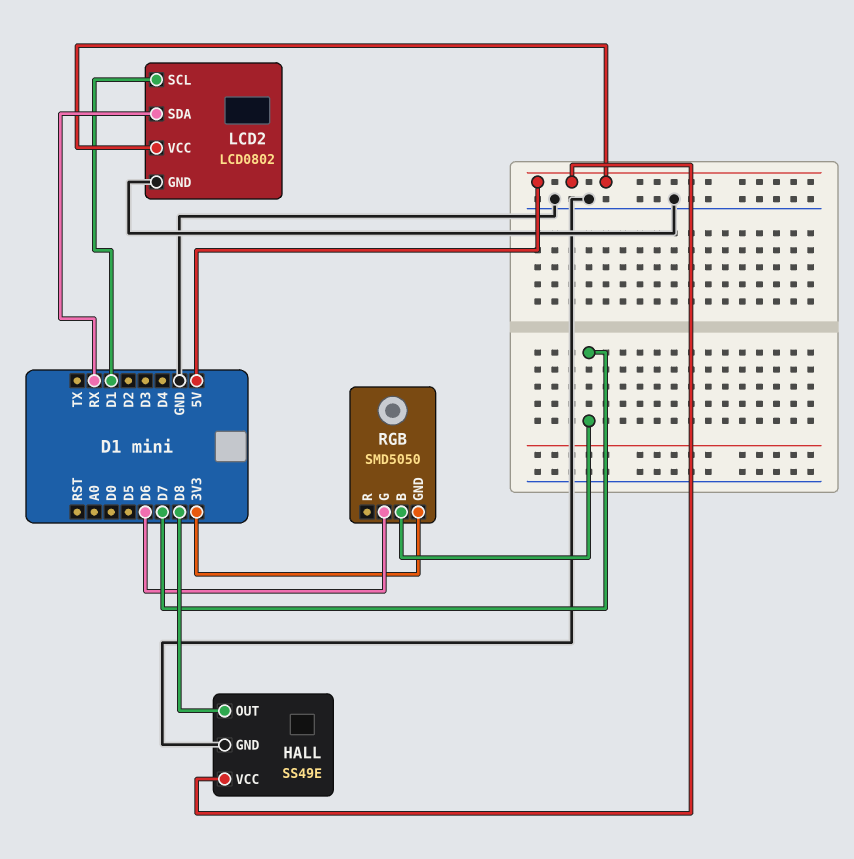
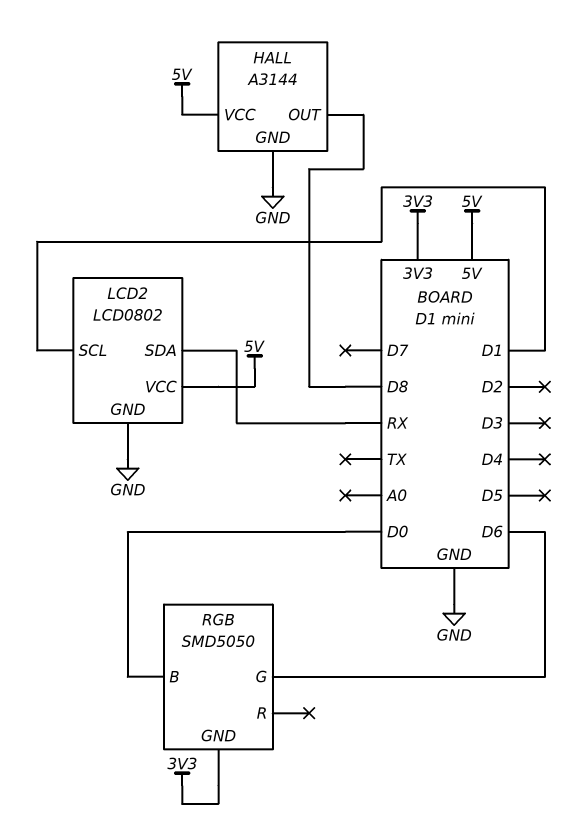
HALL: SS49E -> A3144
RGB pin B: D7 -> D0

